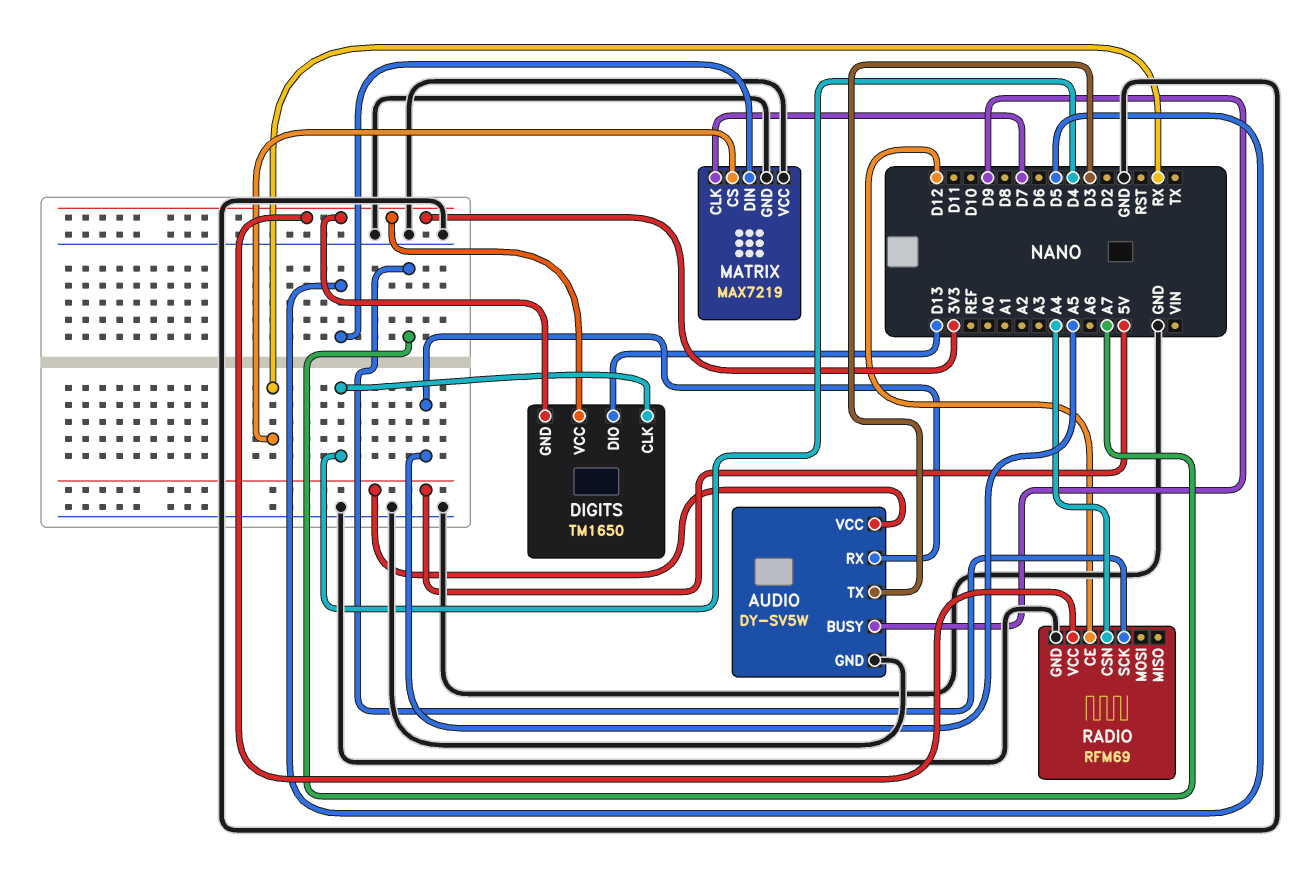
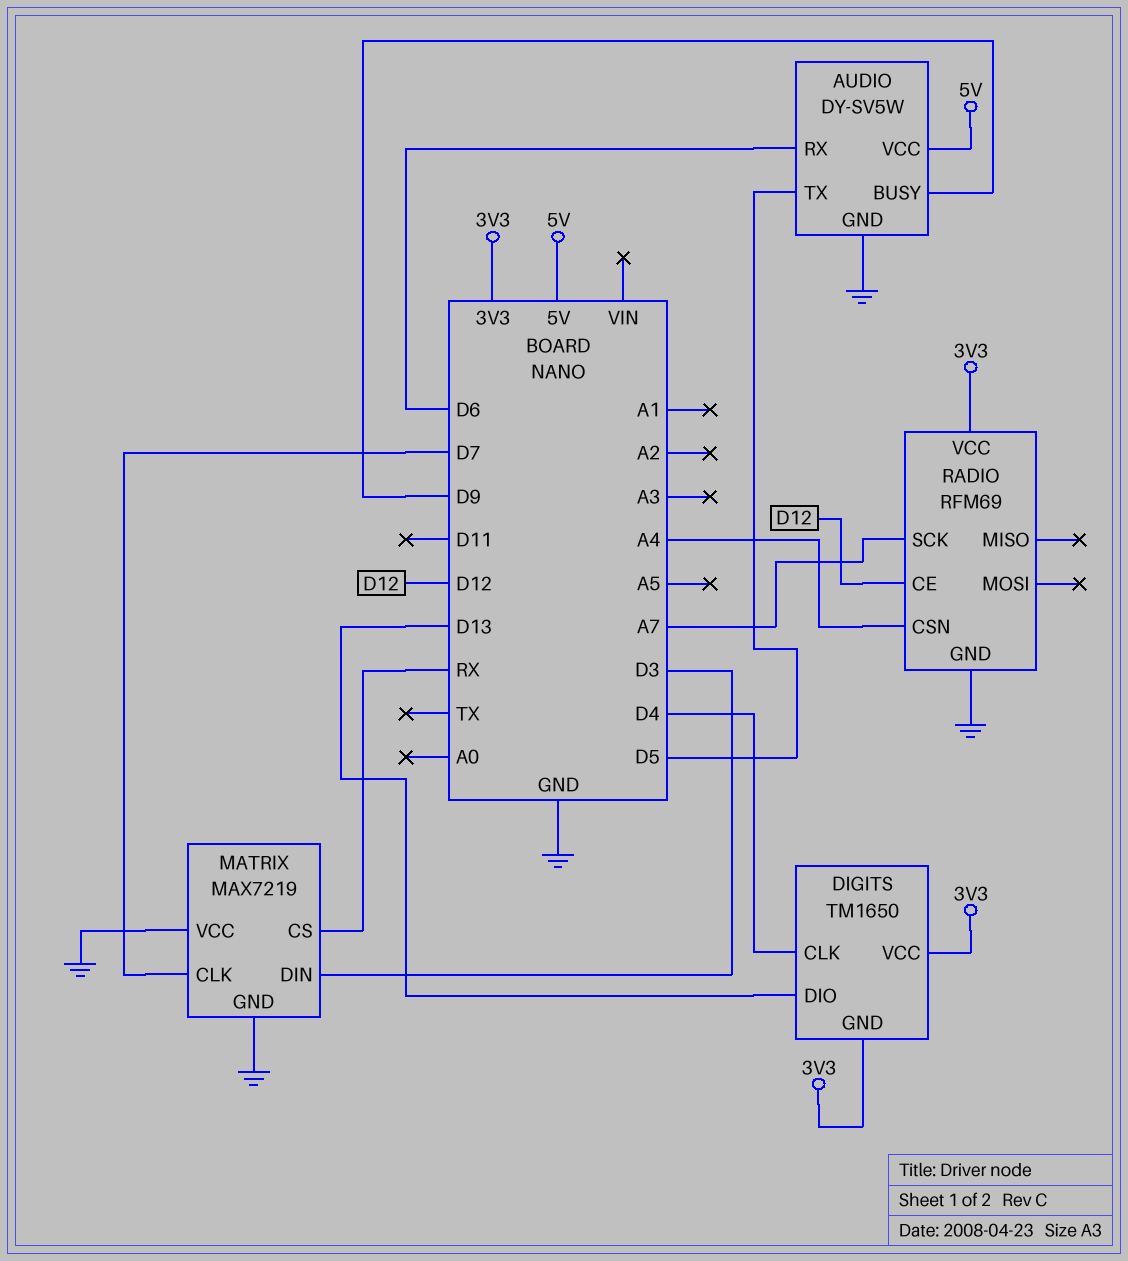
AUDIO pin RX: A5 -> D6
AUDIO pin TX: D3 -> D5
MATRIX pin DIN: D5 -> D3

